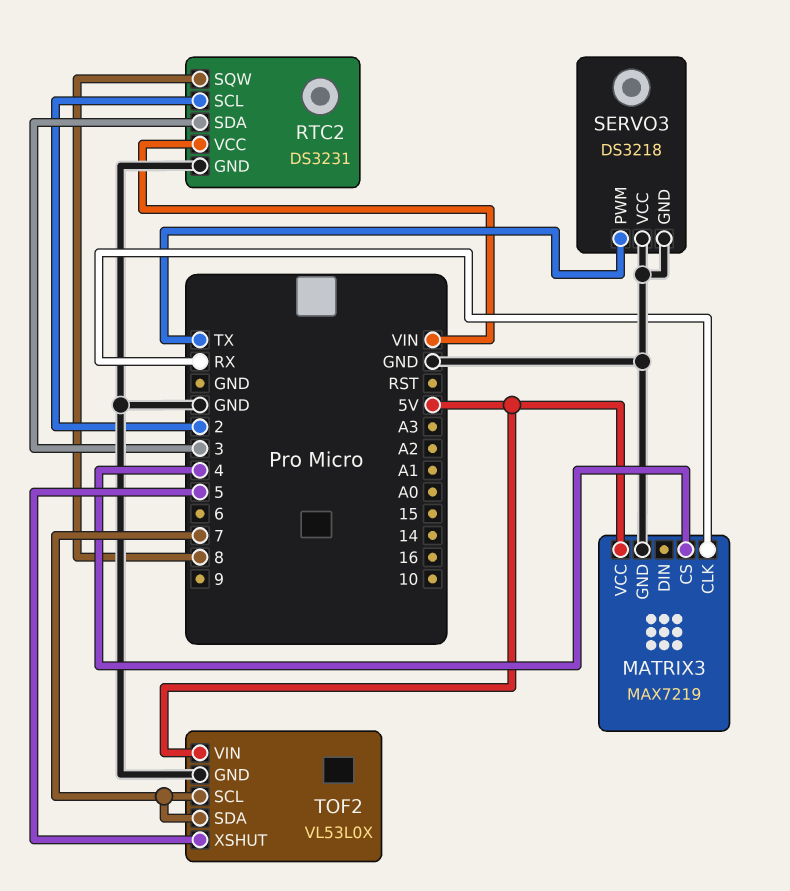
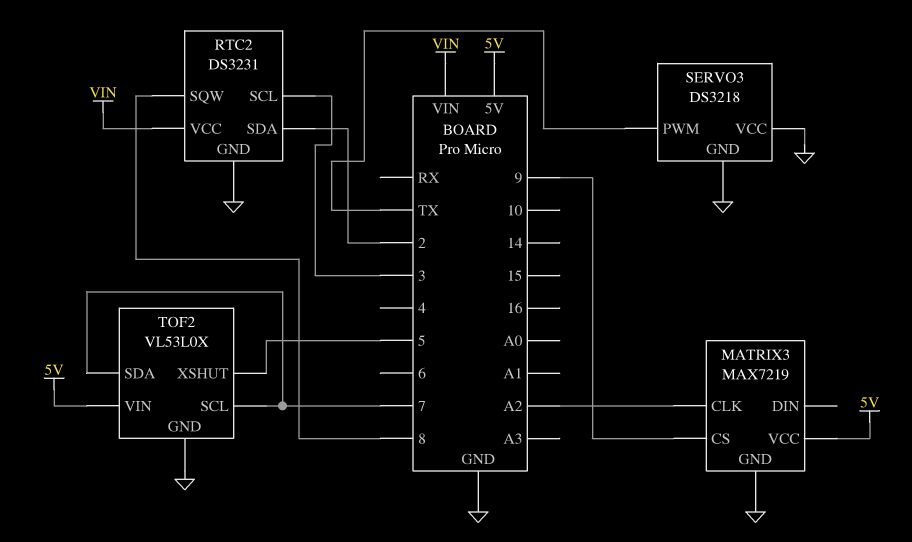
MATRIX3 pin CLK: RX -> A2
MATRIX3 pin CS: 4 -> 9
RTC2 pin SCL: 2 -> 3
RTC2 pin SDA: 3 -> 2

